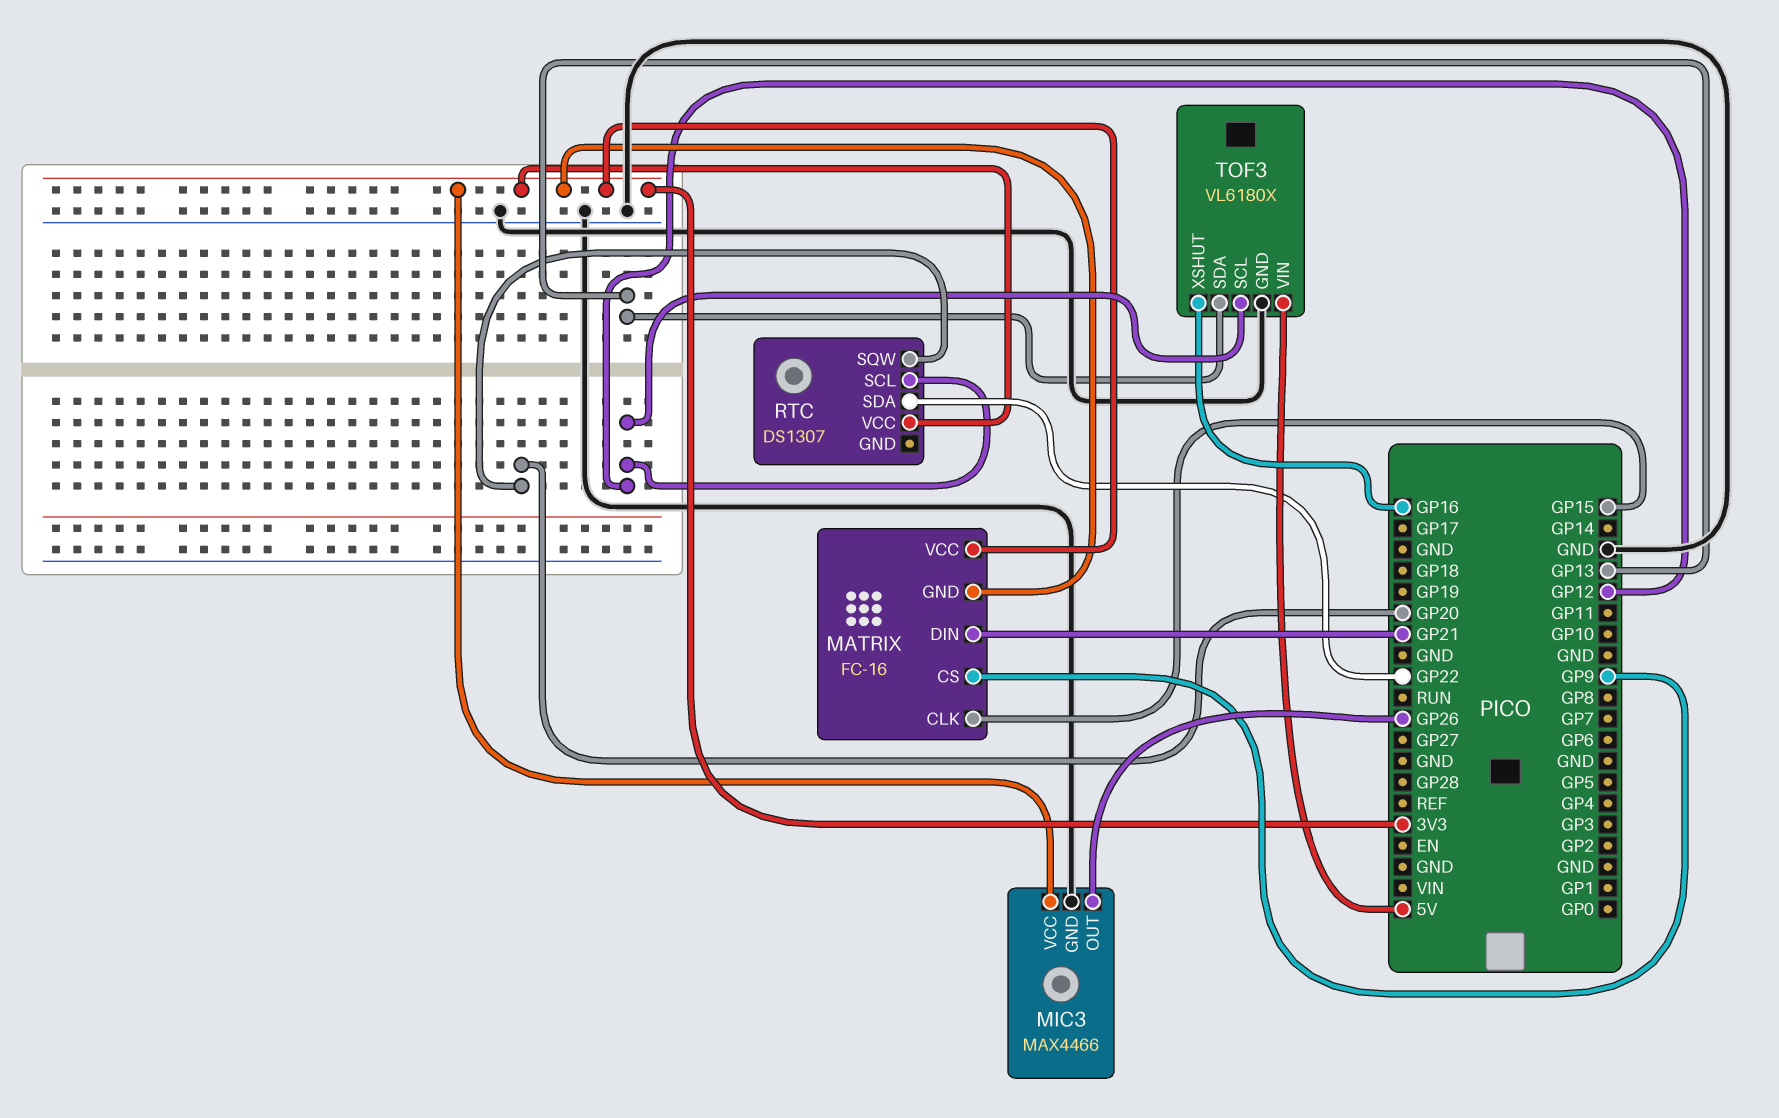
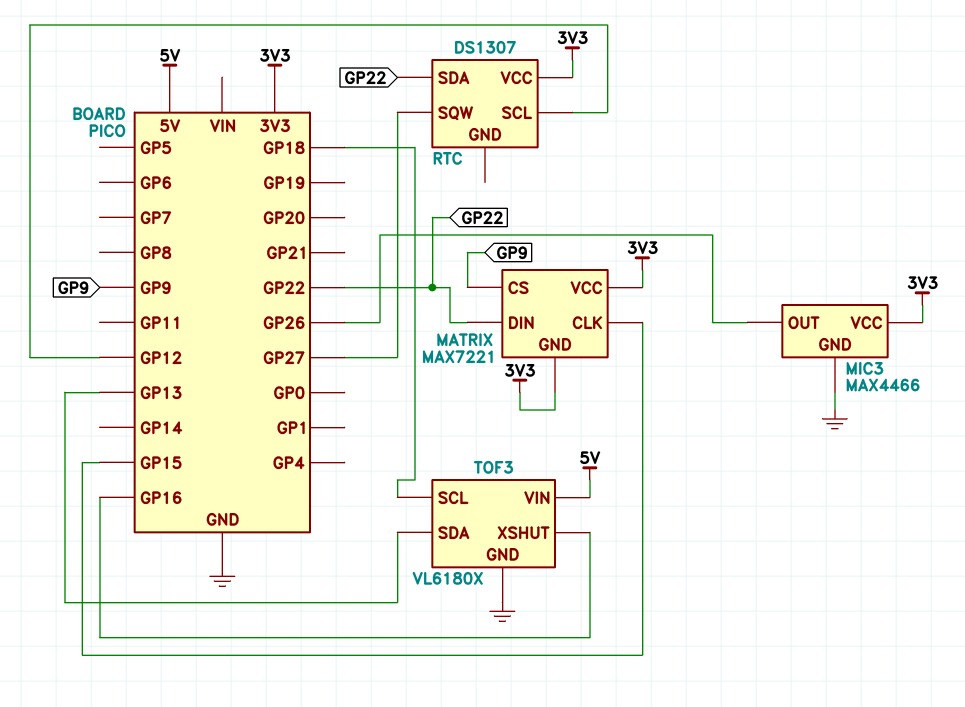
MATRIX: FC-16 -> MAX7221
MATRIX pin DIN: GP21 -> GP22
RTC pin SQW: GP20 -> GP27
TOF3 pin SCL: GP12 -> GP18

